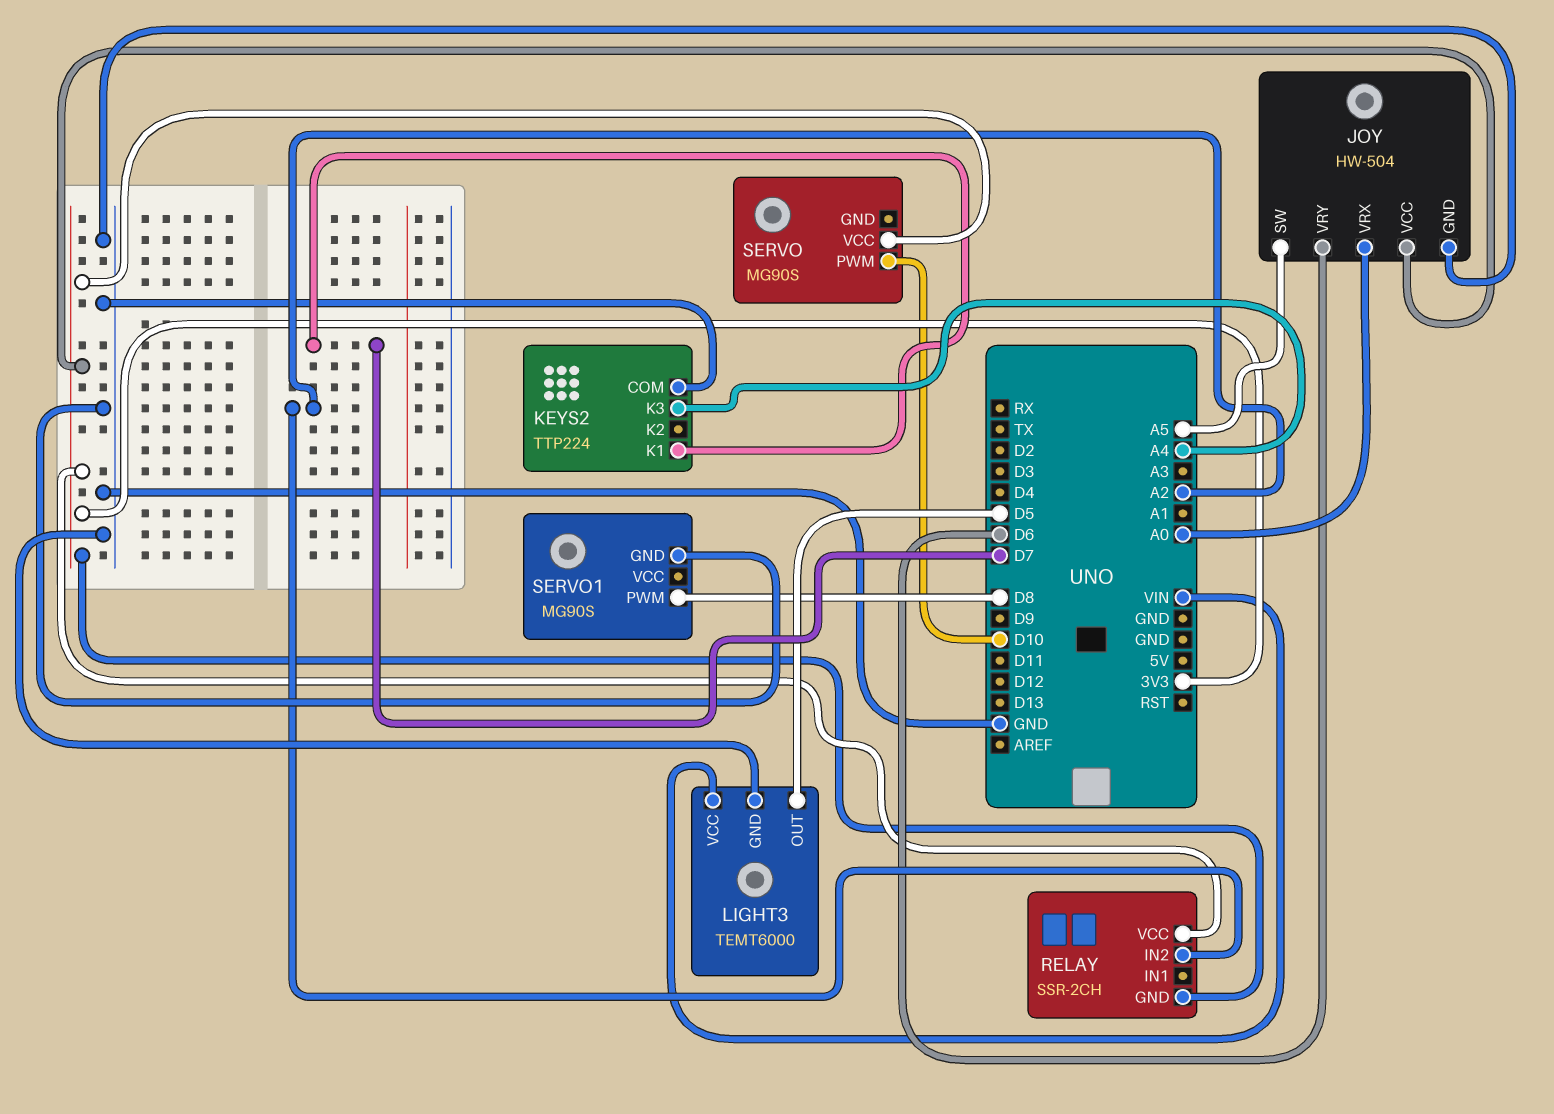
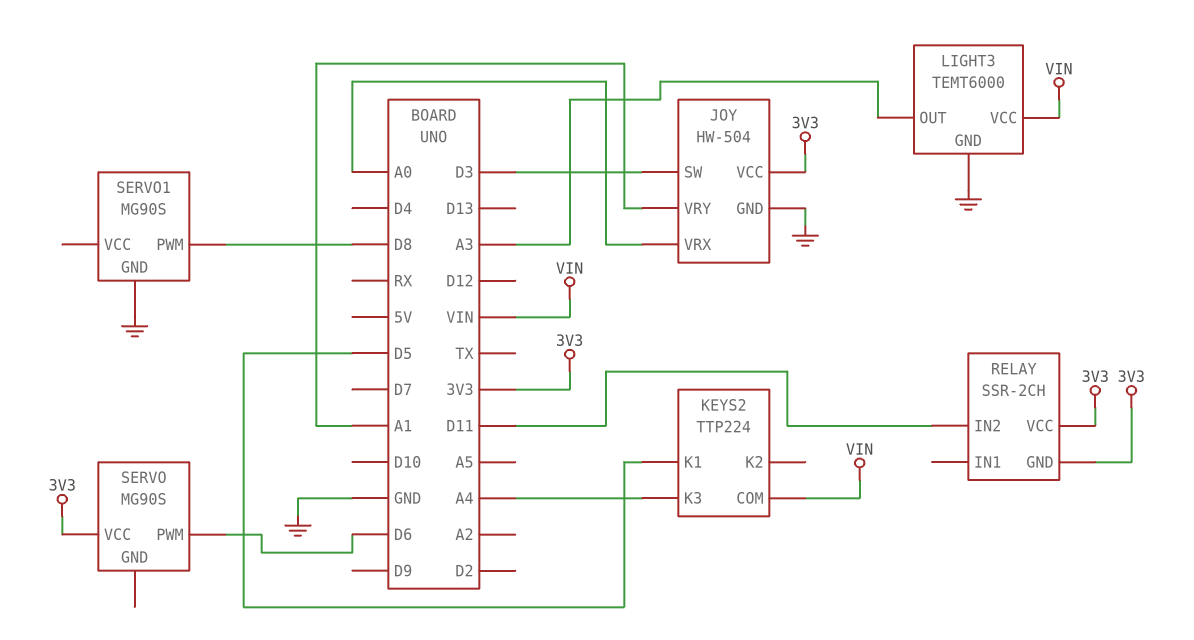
JOY pin SW: A5 -> D3
JOY pin VRY: D6 -> A1
KEYS2 pin COM: GND -> VIN
KEYS2 pin K1: D7 -> D5
LIGHT3 pin OUT: D5 -> A3
RELAY pin IN2: A2 -> D11
SERVO pin PWM: D10 -> D6

